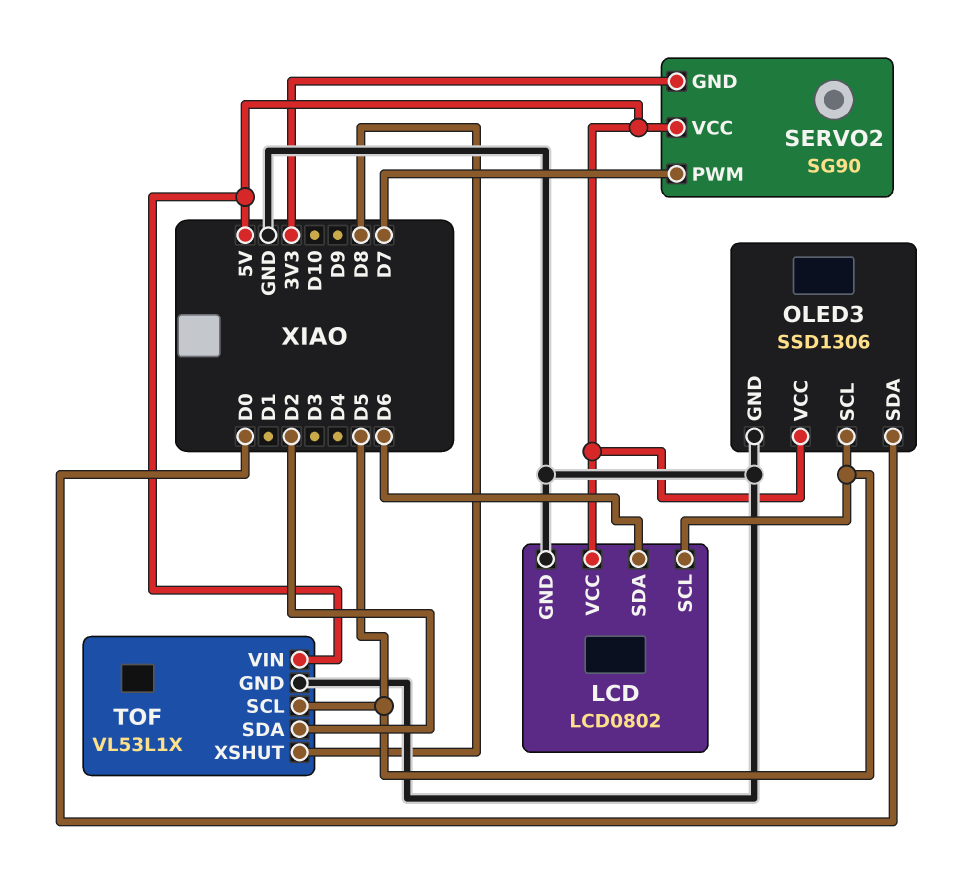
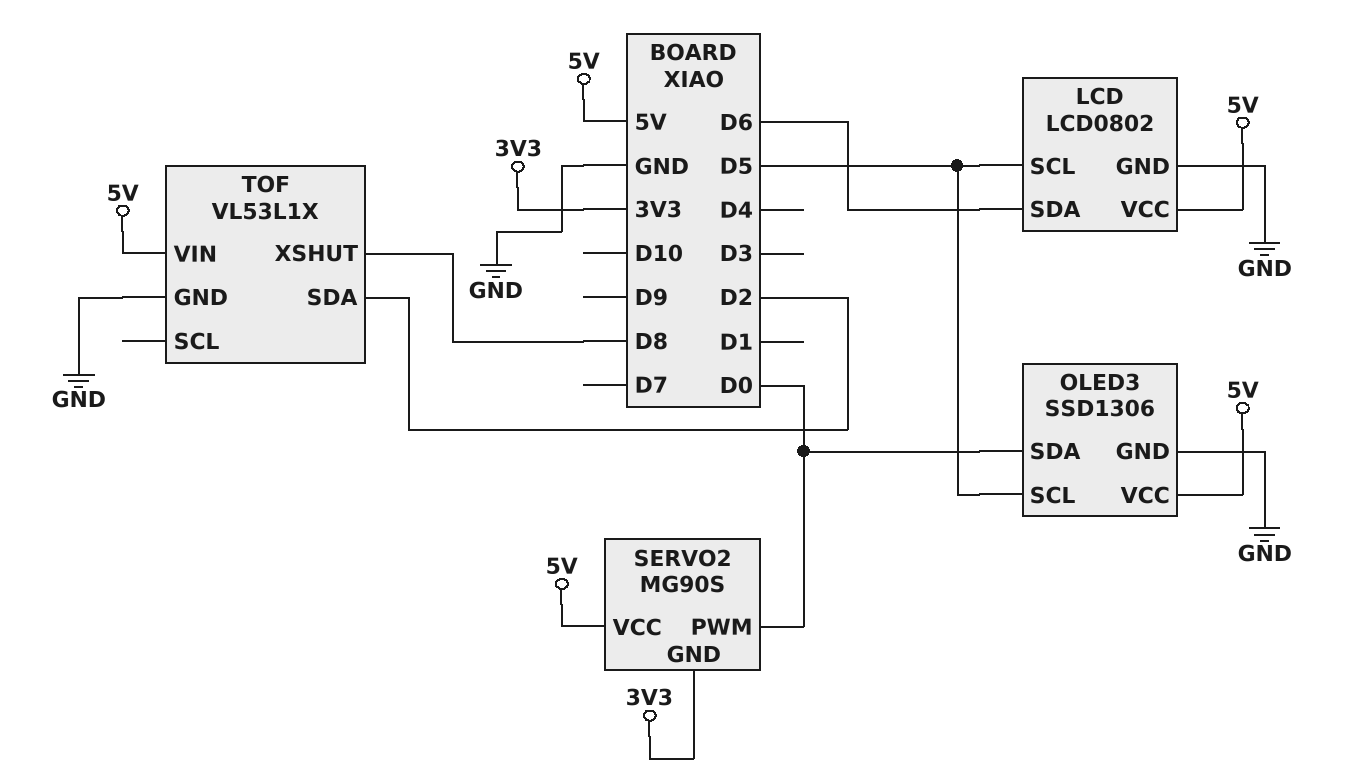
SERVO2: SG90 -> MG90S
SERVO2 pin PWM: D7 -> D0
TOF pin SCL: D5 -> none

